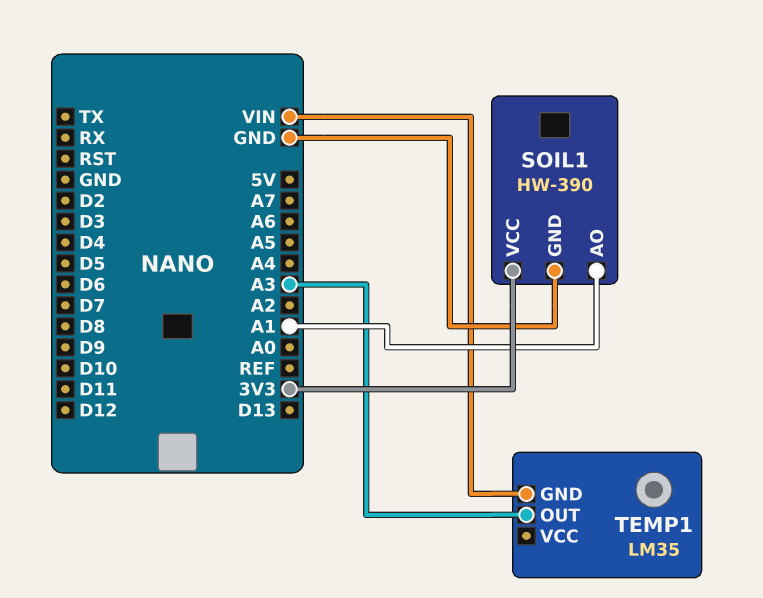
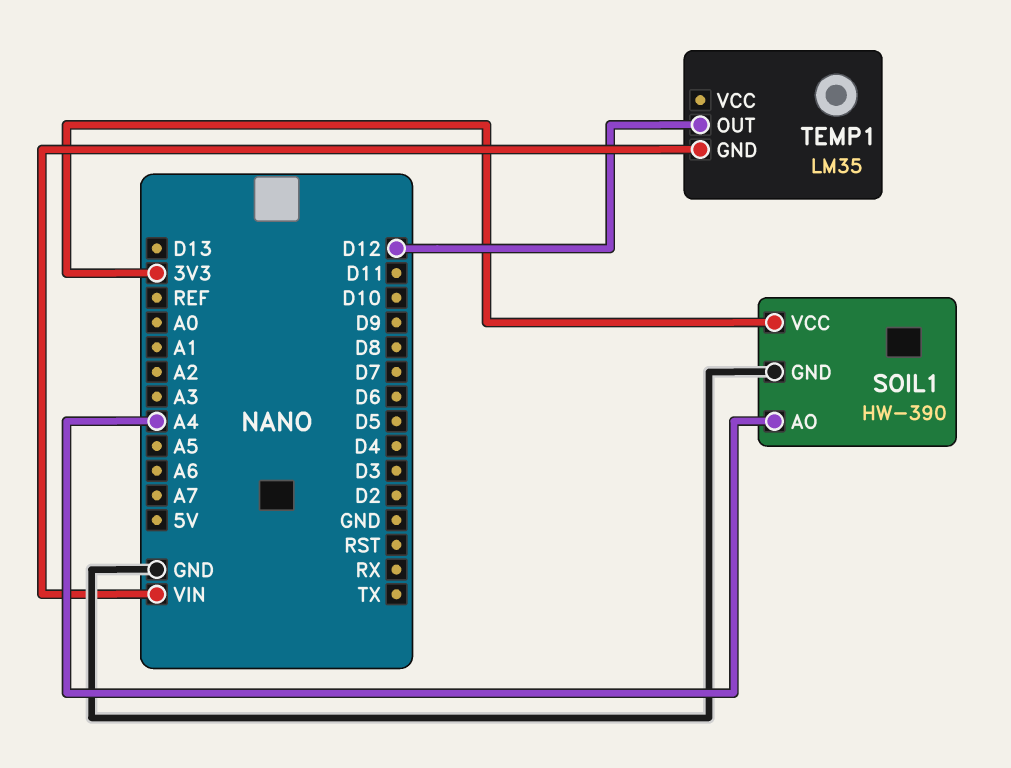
SOIL1 pin AO: A1 -> A4
TEMP1 pin OUT: A3 -> D12

